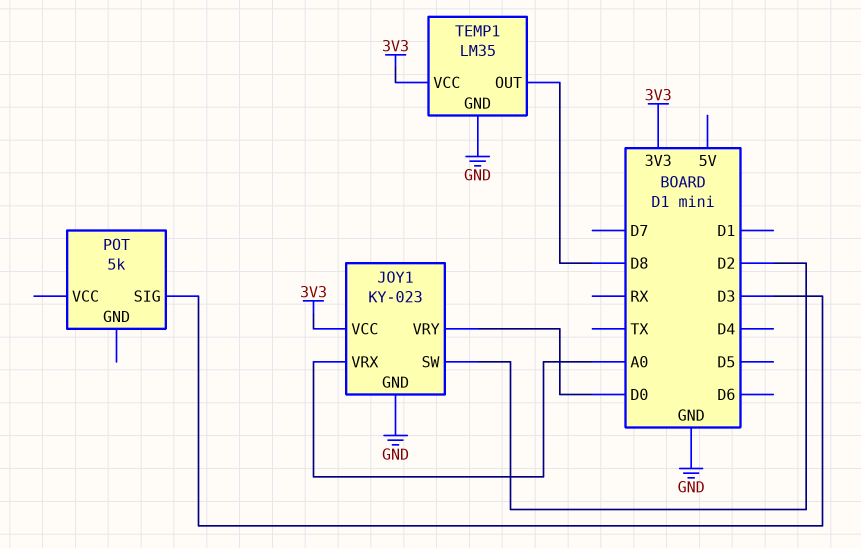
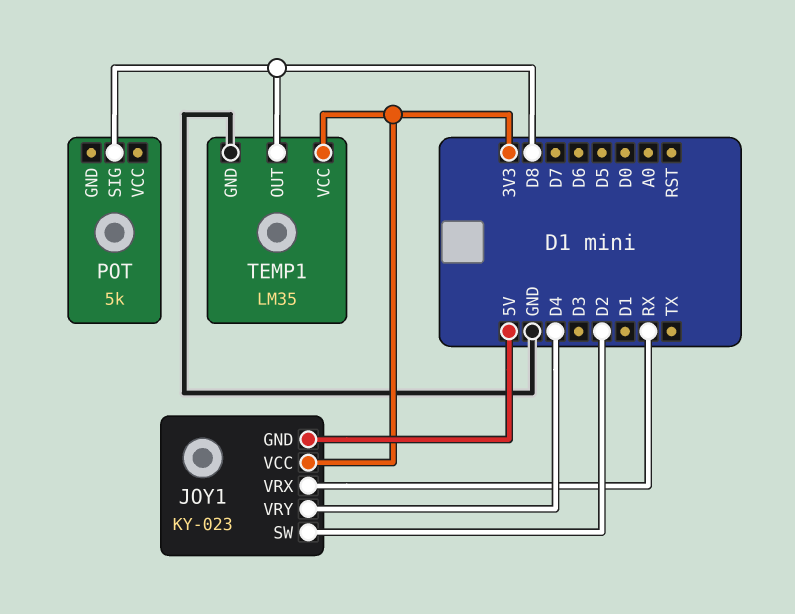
JOY1 pin GND: GND -> 5V
JOY1 pin VRX: A0 -> RX
JOY1 pin VRY: D0 -> D4
POT pin SIG: D3 -> D8

